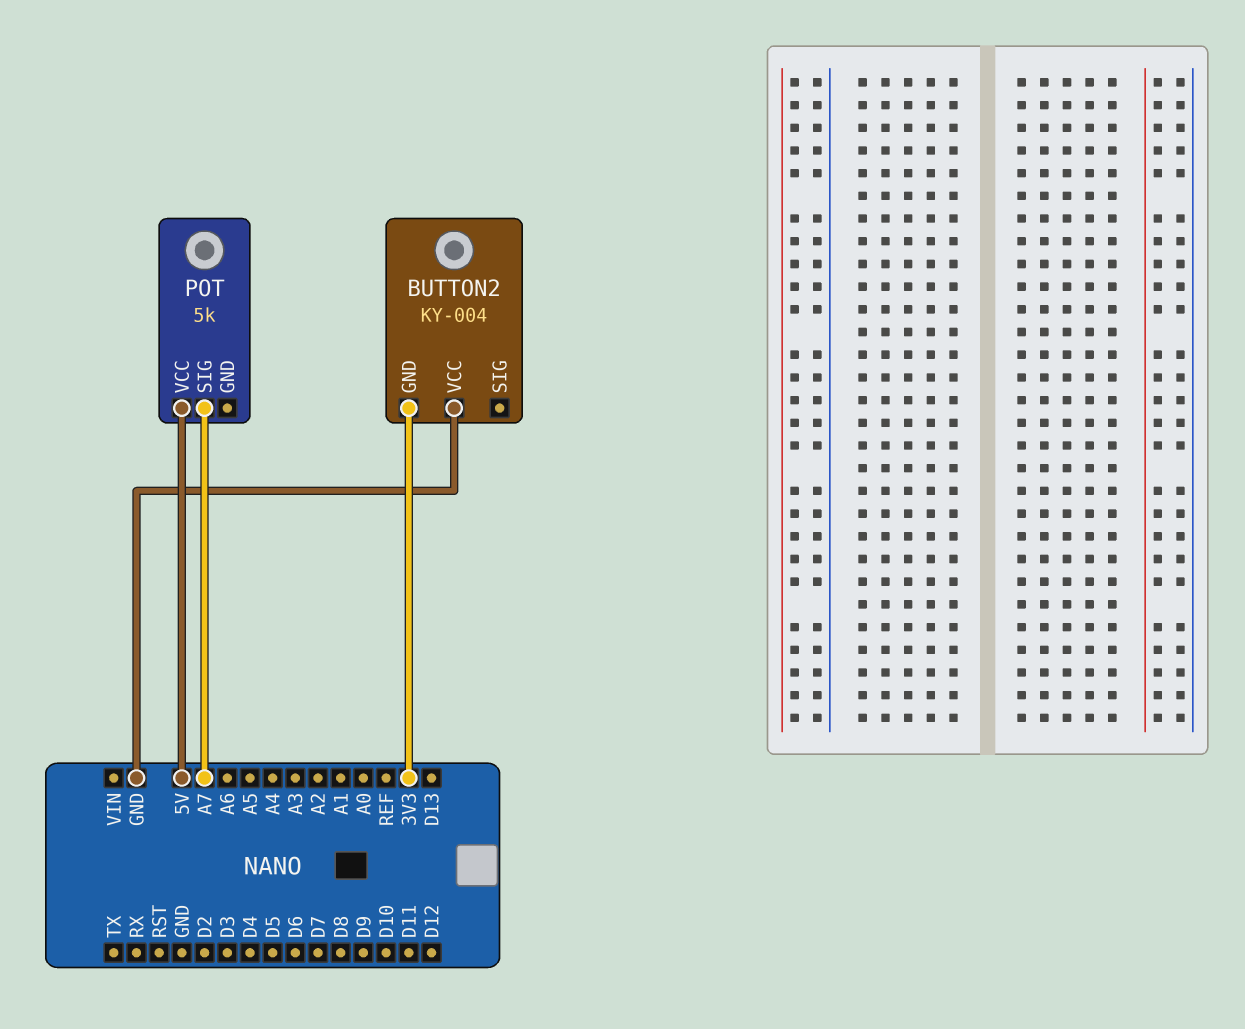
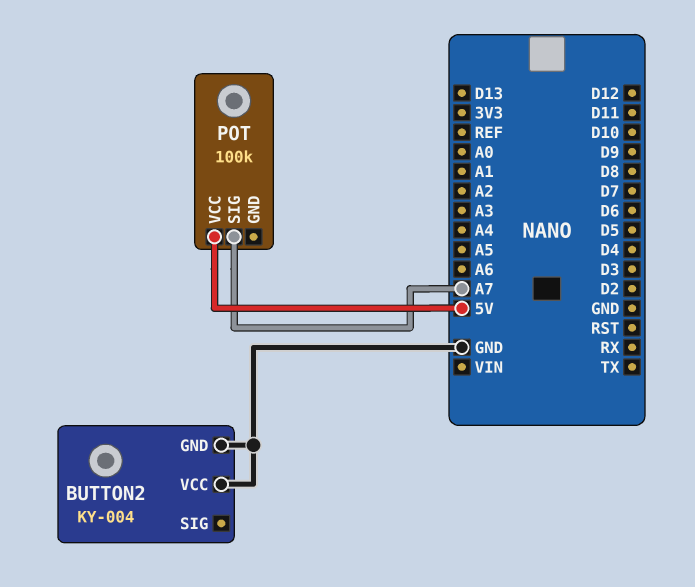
BUTTON2 pin GND: 3V3 -> GND
POT: 5k -> 100k

